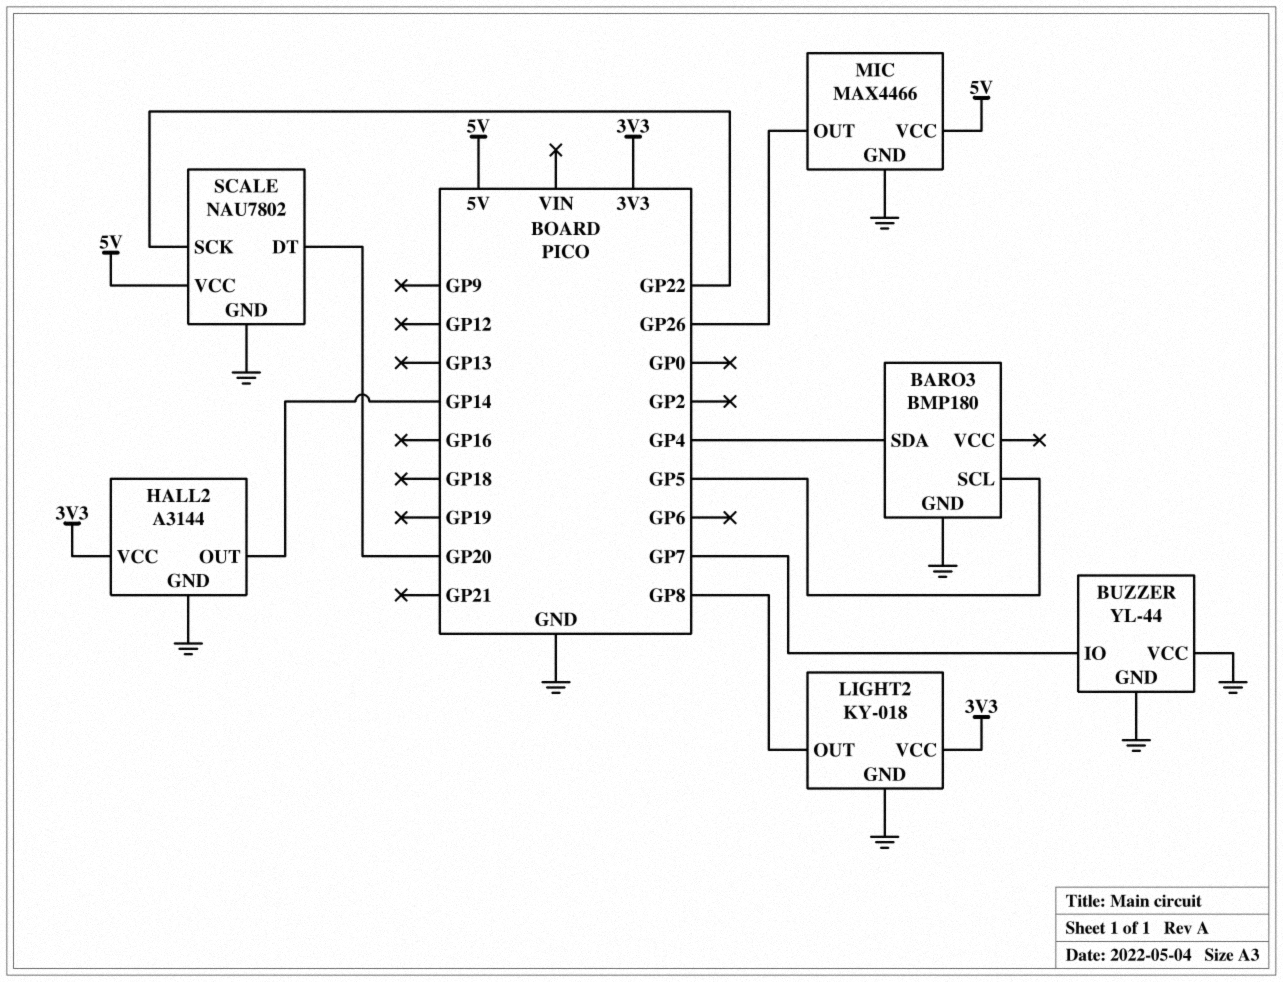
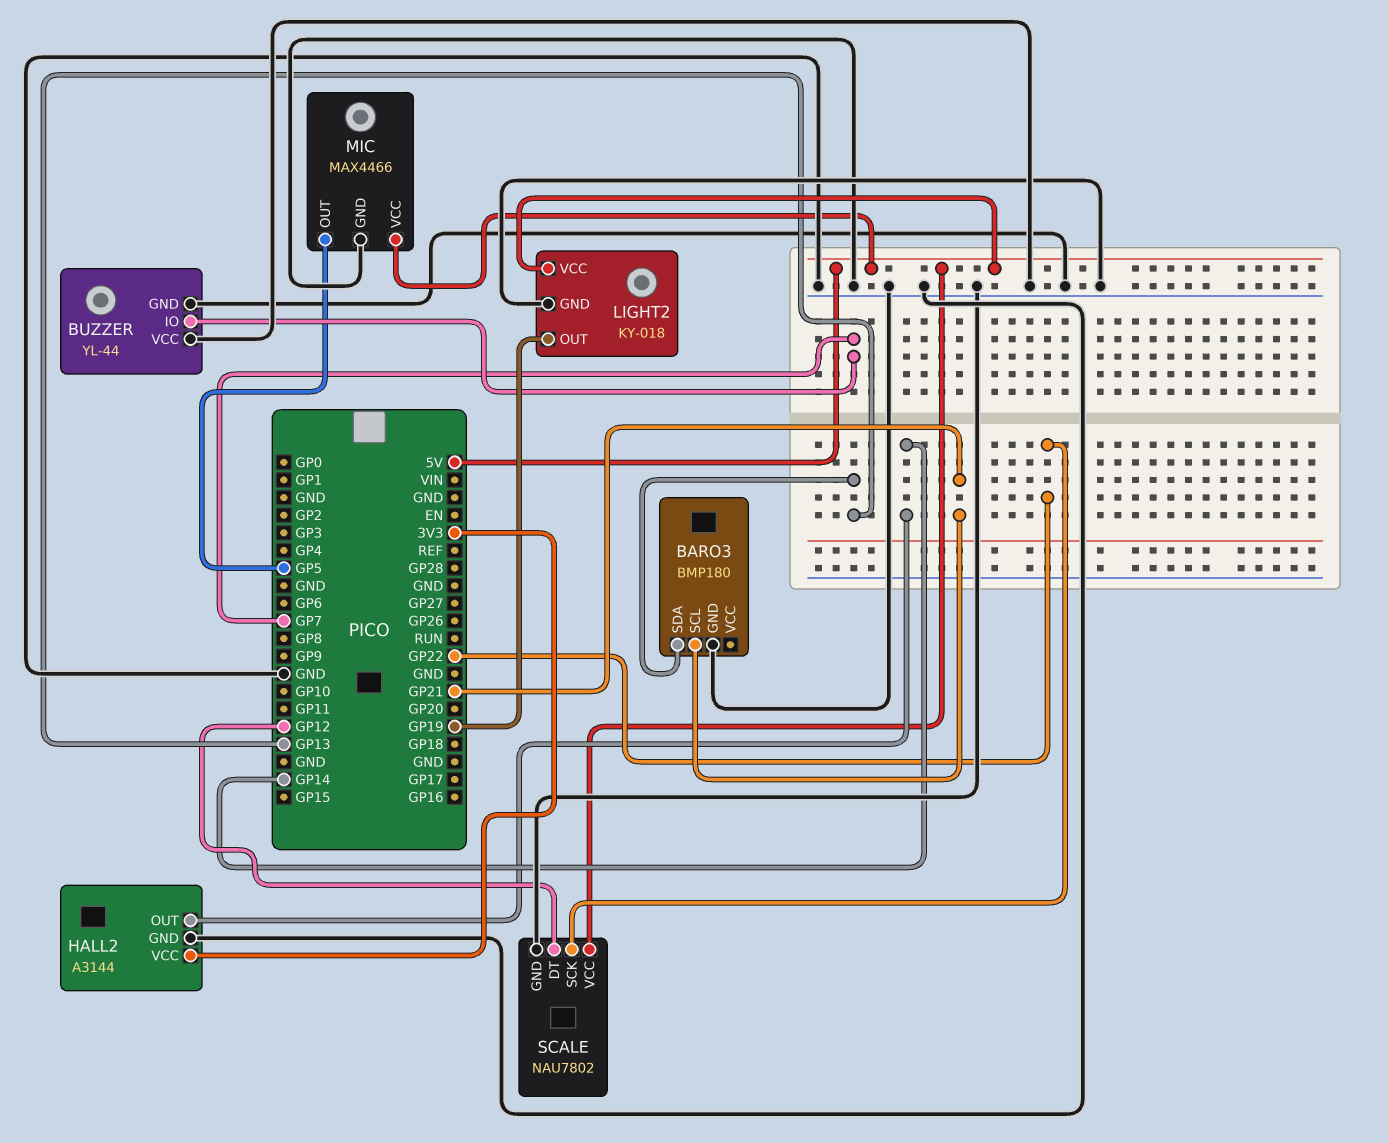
BARO3 pin SCL: GP5 -> GP21
BARO3 pin SDA: GP4 -> GP13
LIGHT2 pin OUT: GP8 -> GP19
LIGHT2 pin VCC: 3V3 -> 5V
MIC pin OUT: GP26 -> GP5
SCALE pin DT: GP20 -> GP12

